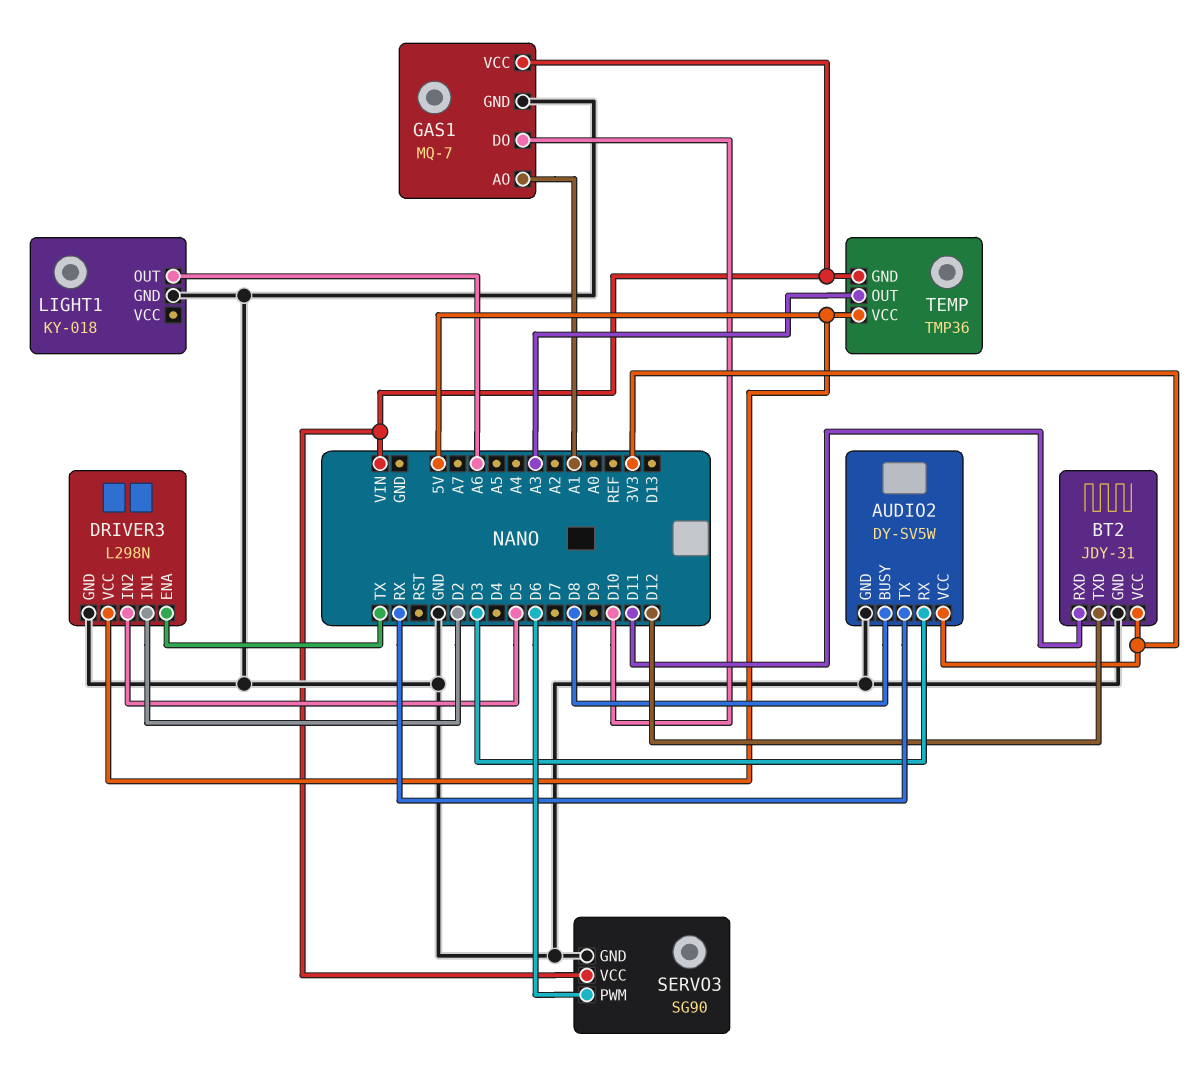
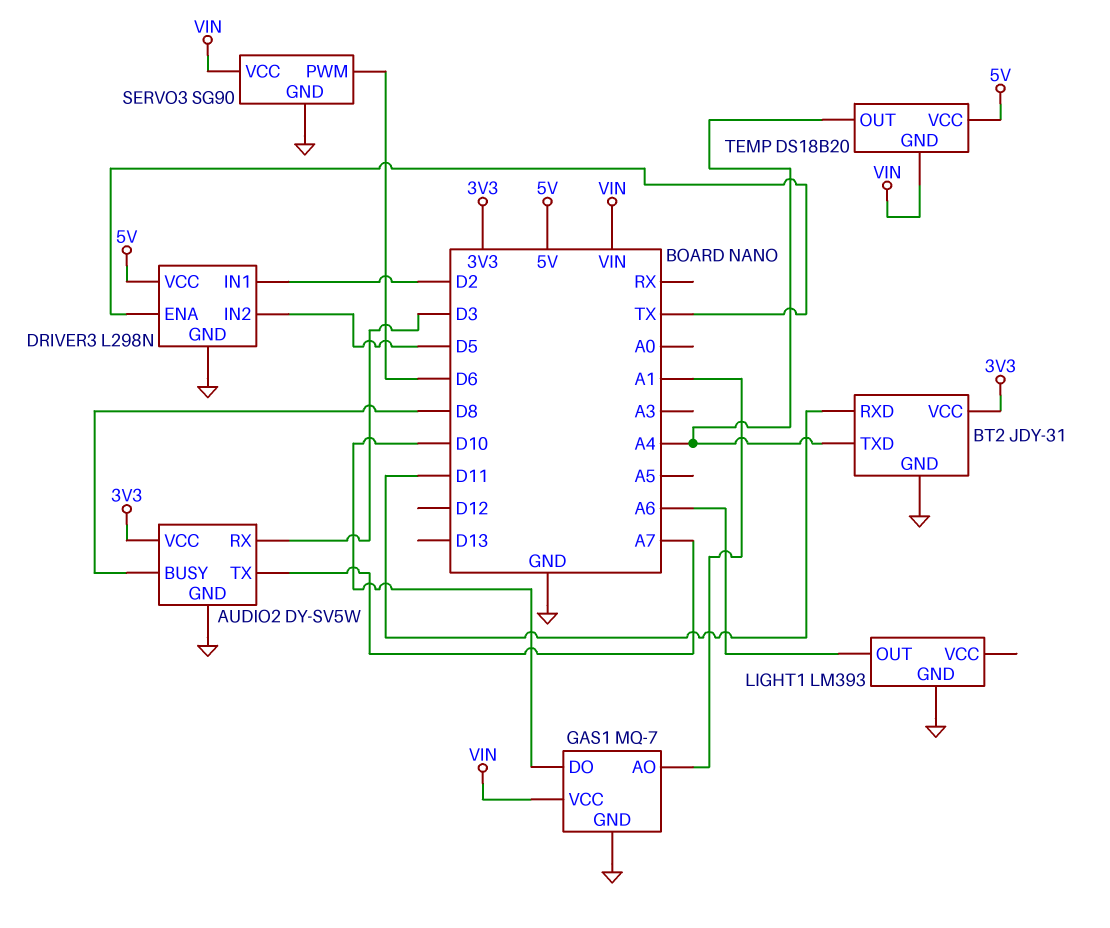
AUDIO2 pin TX: RX -> A7
BT2 pin TXD: D12 -> A4
LIGHT1: KY-018 -> LM393
TEMP: TMP36 -> DS18B20
TEMP pin OUT: A3 -> A4

